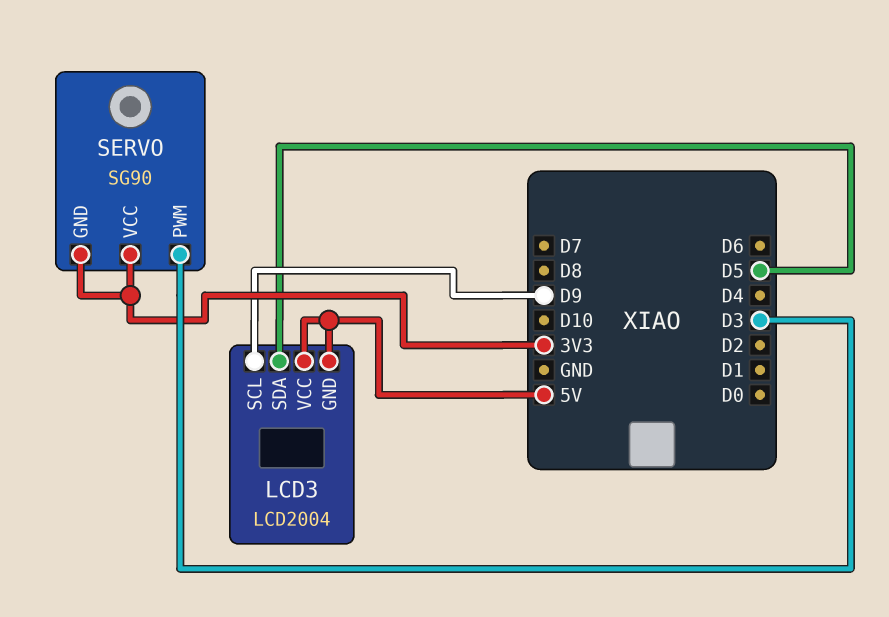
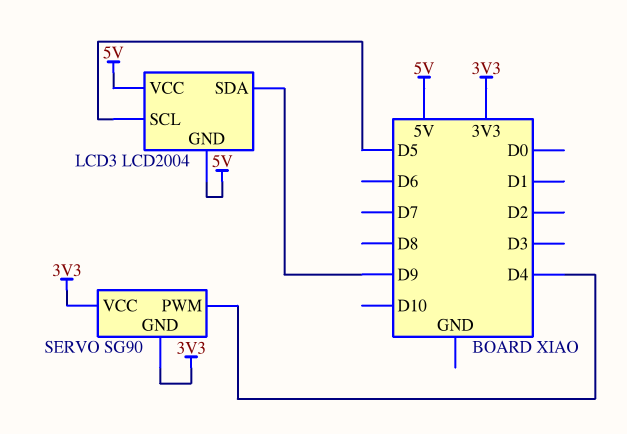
LCD3 pin SCL: D9 -> D5
LCD3 pin SDA: D5 -> D9
SERVO pin PWM: D3 -> D4

